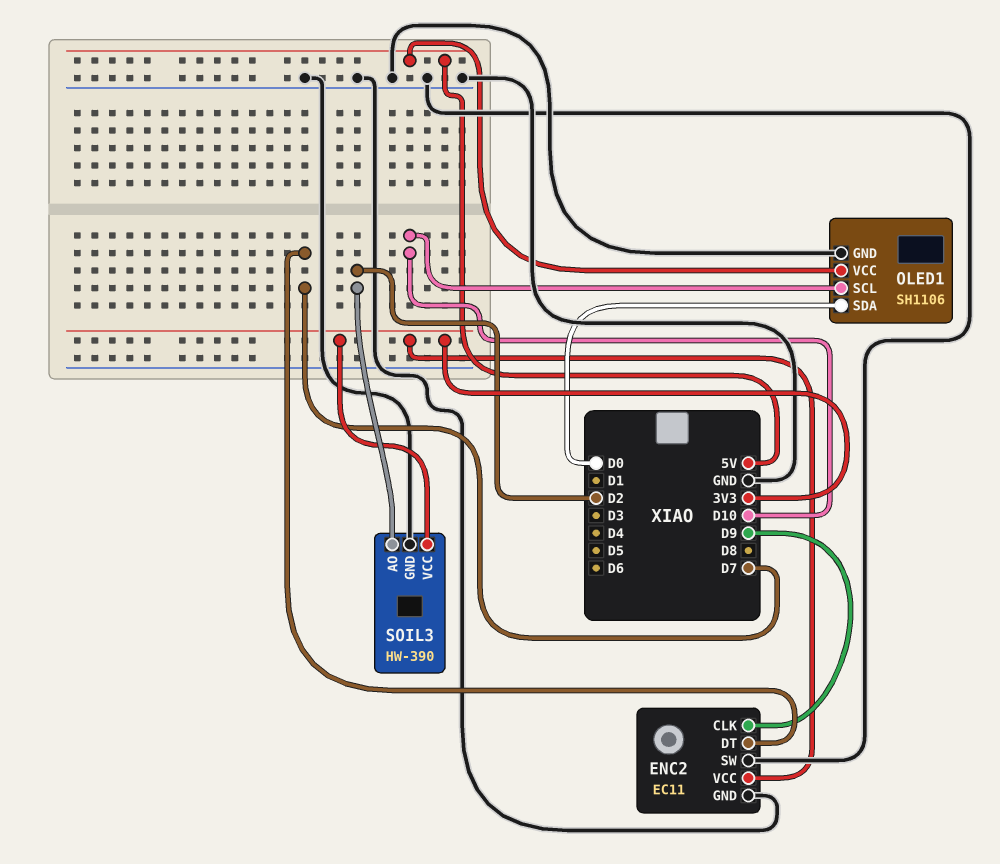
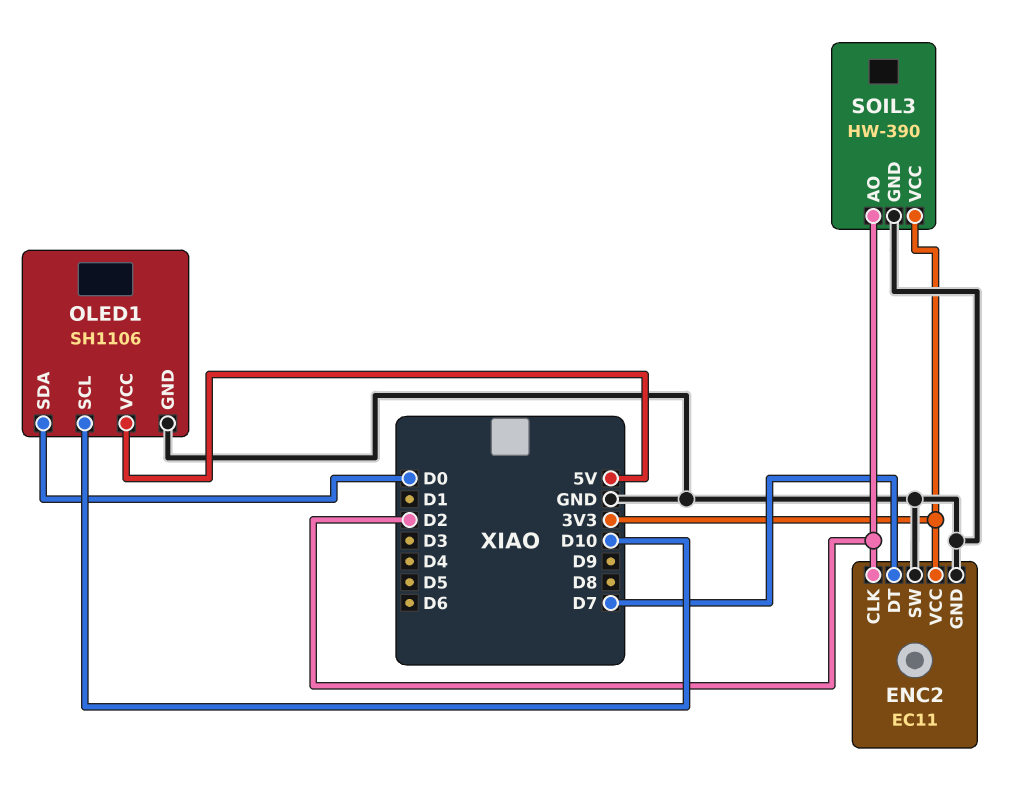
ENC2 pin CLK: D9 -> D2

